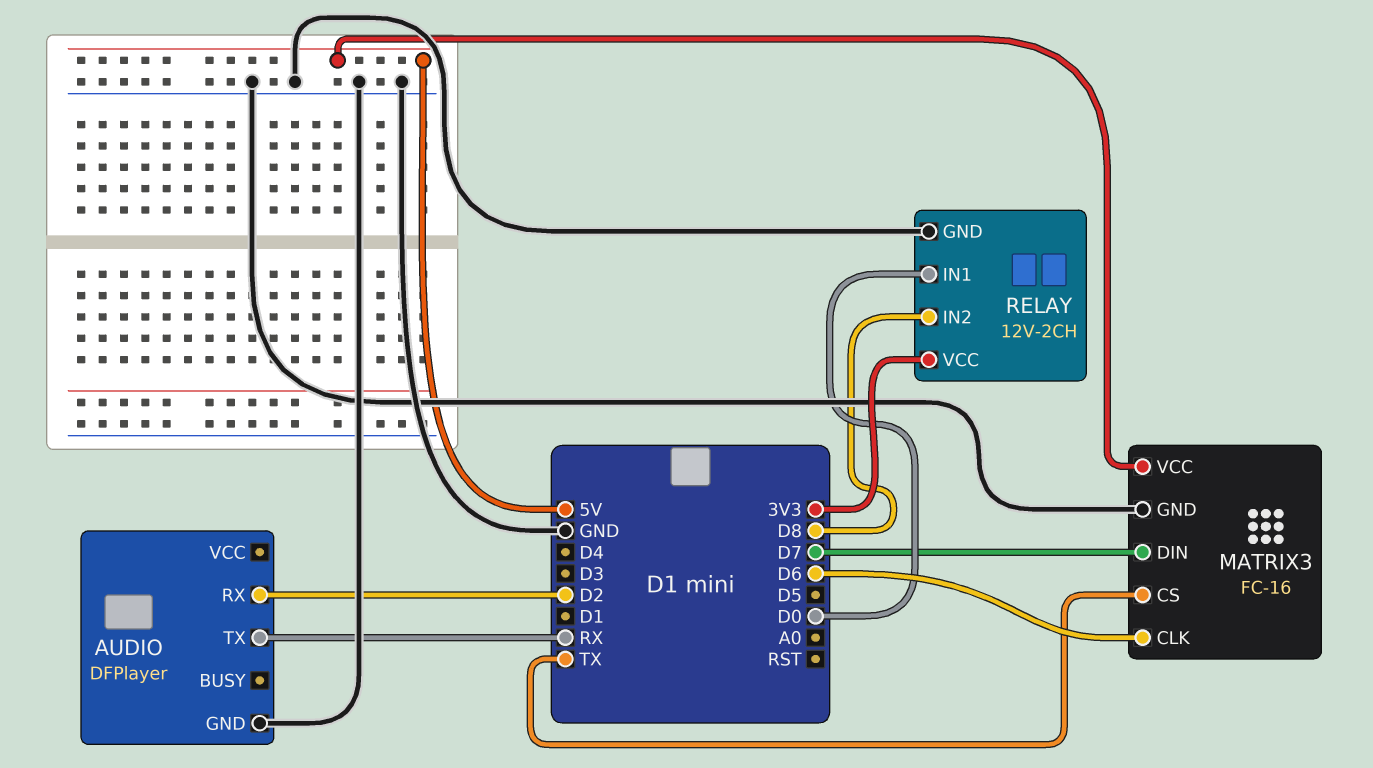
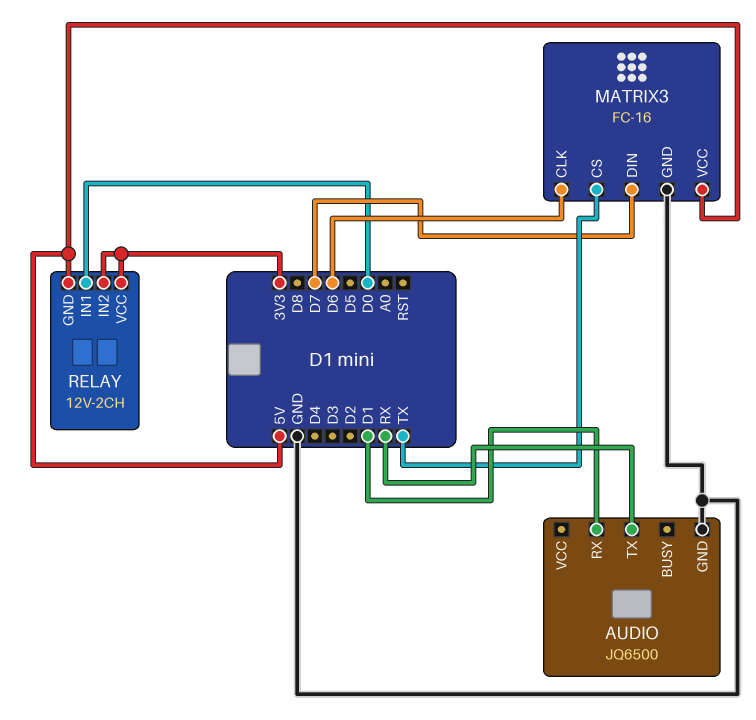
AUDIO: DFPlayer -> JQ6500
AUDIO pin RX: D2 -> D1
RELAY pin GND: GND -> 5V
RELAY pin IN2: D8 -> 3V3

